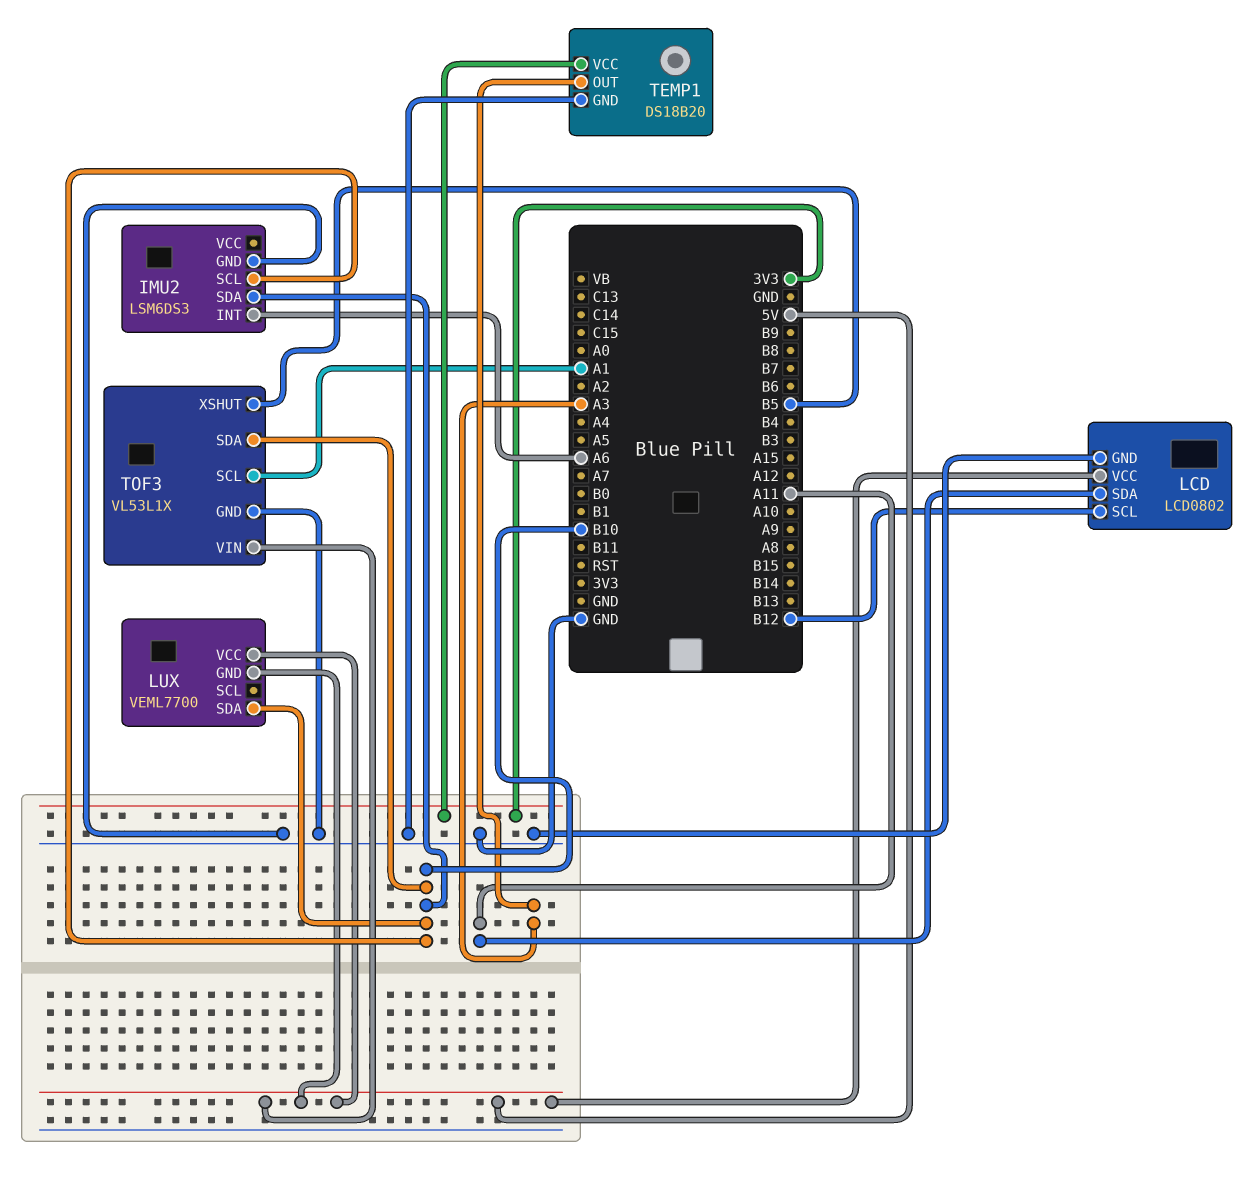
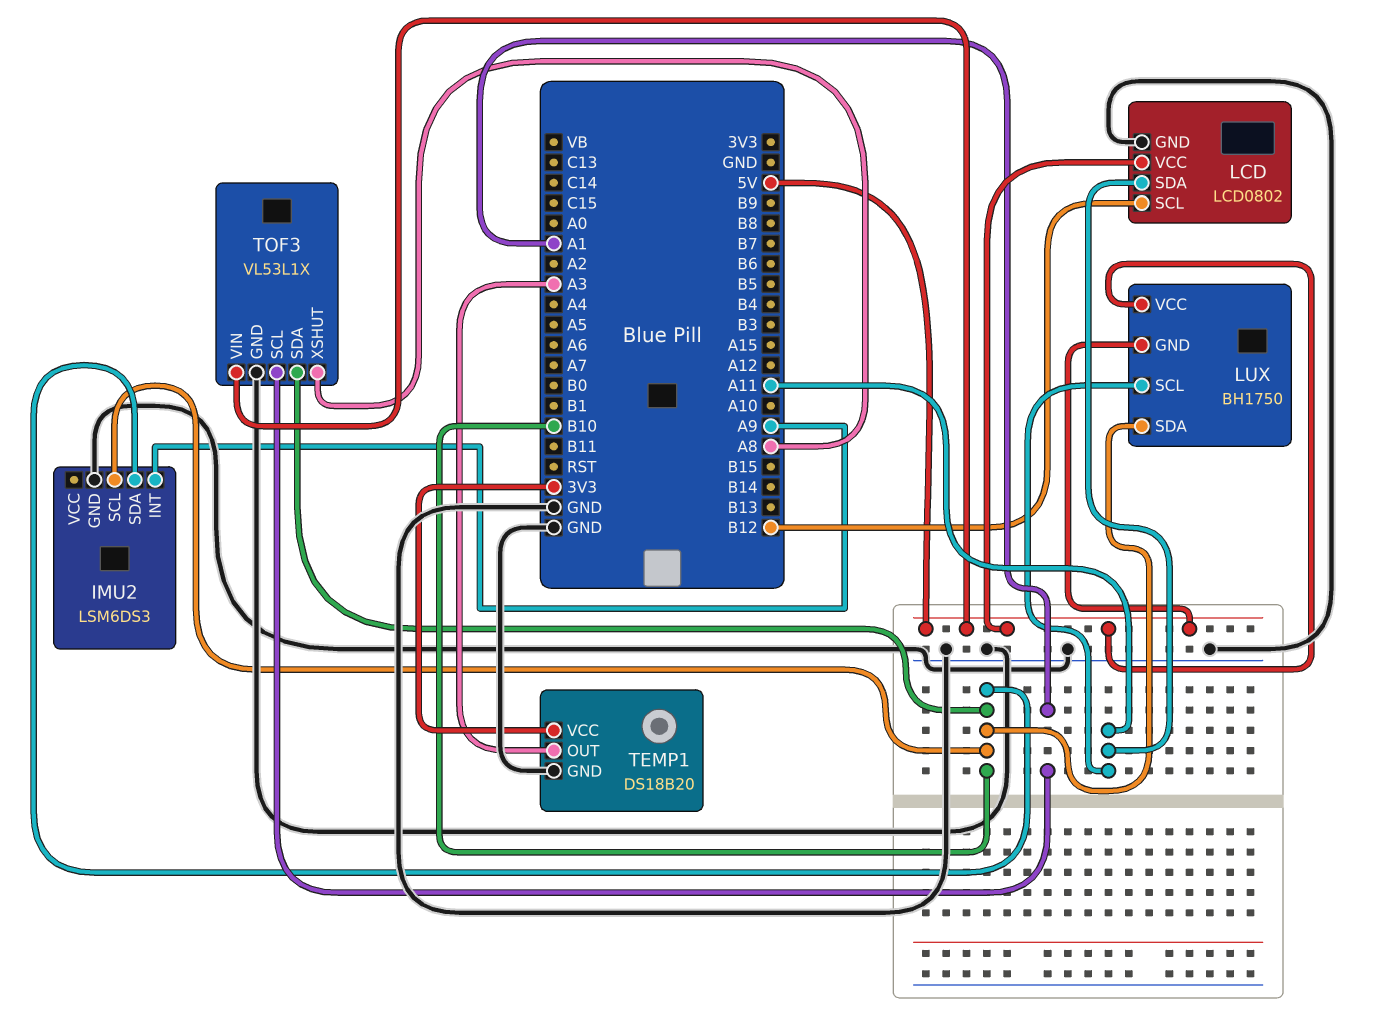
IMU2 pin INT: A6 -> A9
LUX: VEML7700 -> BH1750
LUX pin SCL: none -> A11
TOF3 pin XSHUT: B5 -> A8

